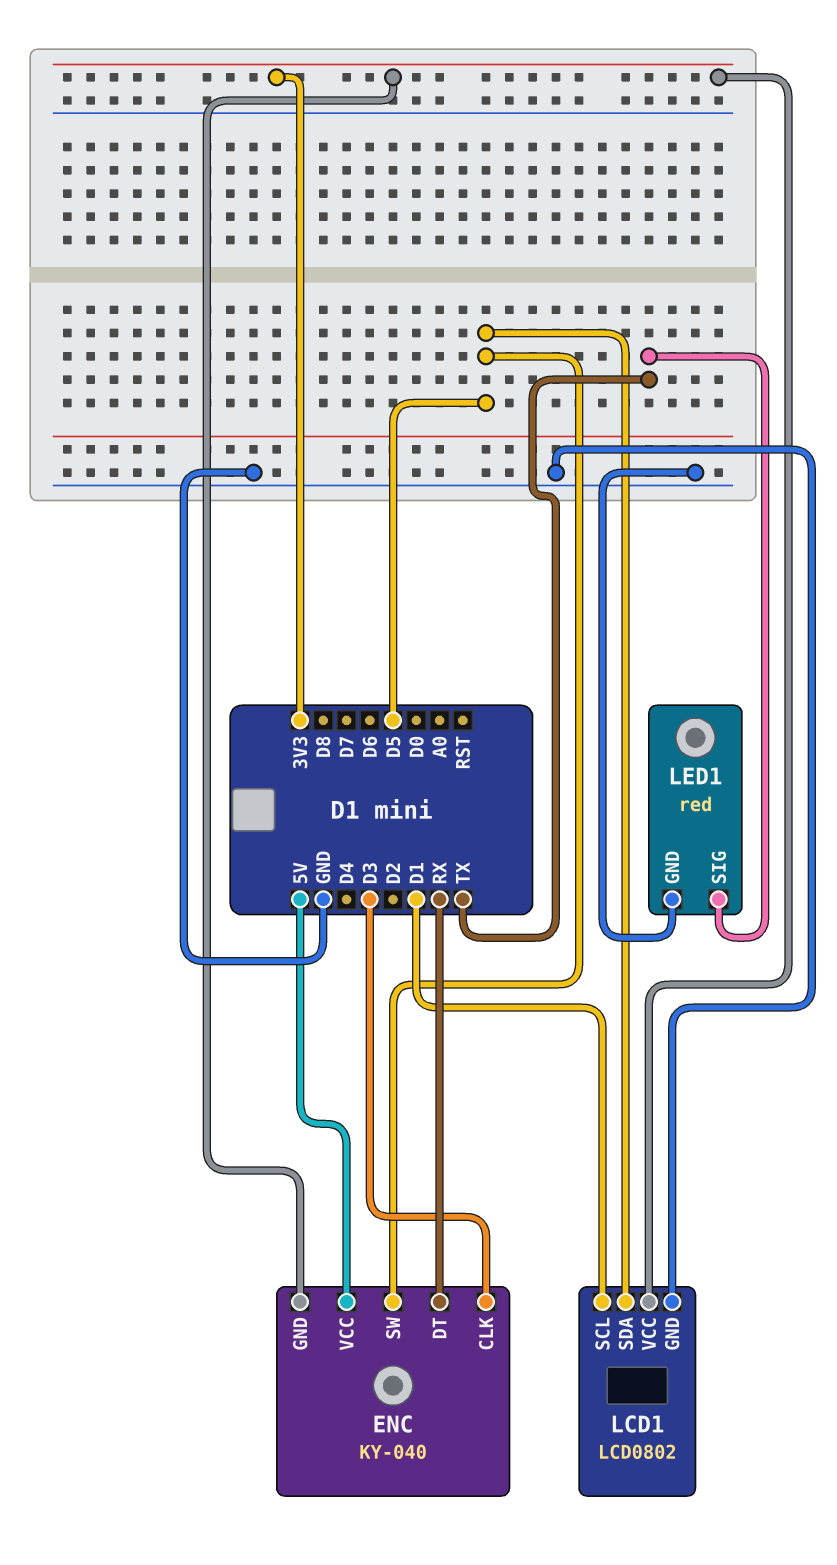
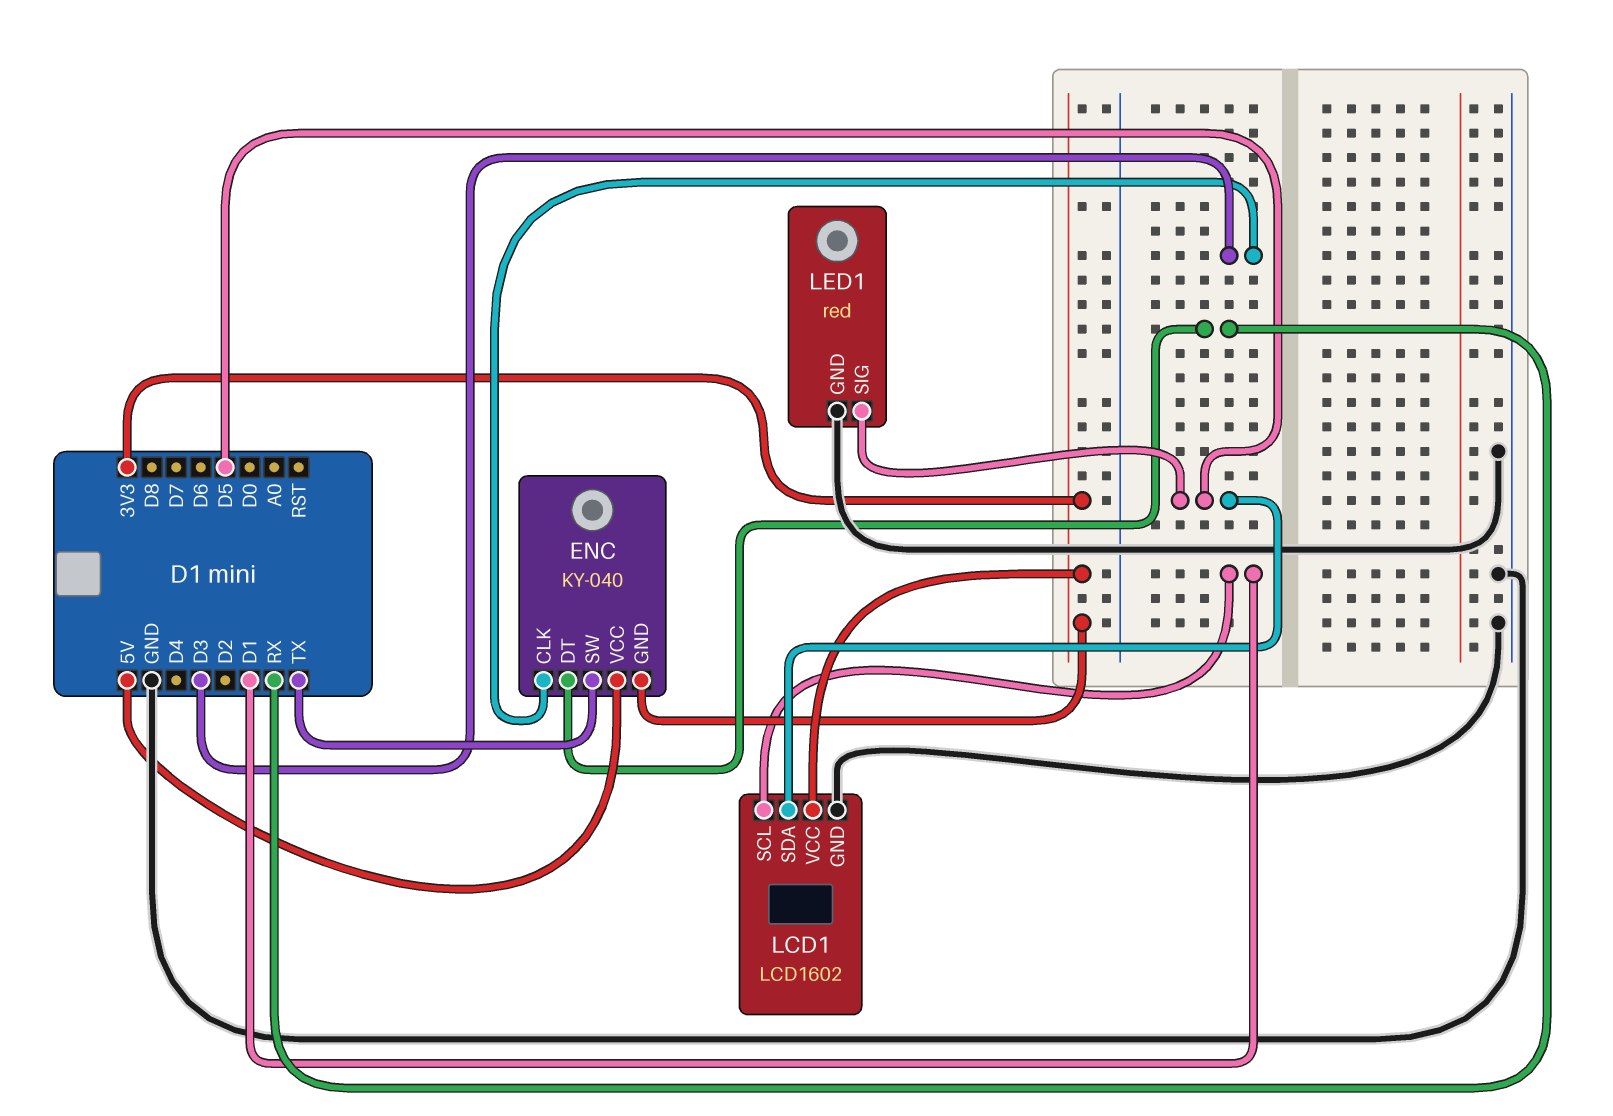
ENC pin SW: D5 -> TX
LCD1: LCD0802 -> LCD1602
LED1 pin SIG: TX -> D5

